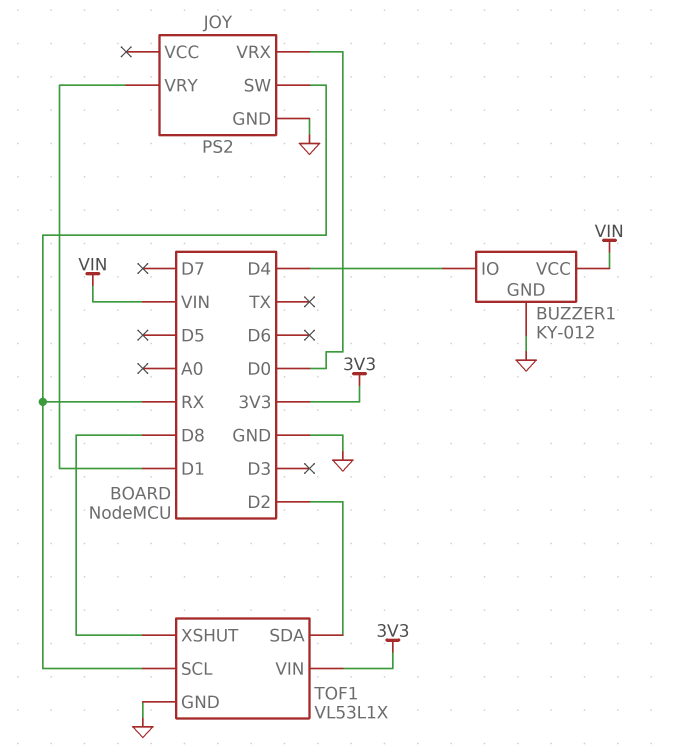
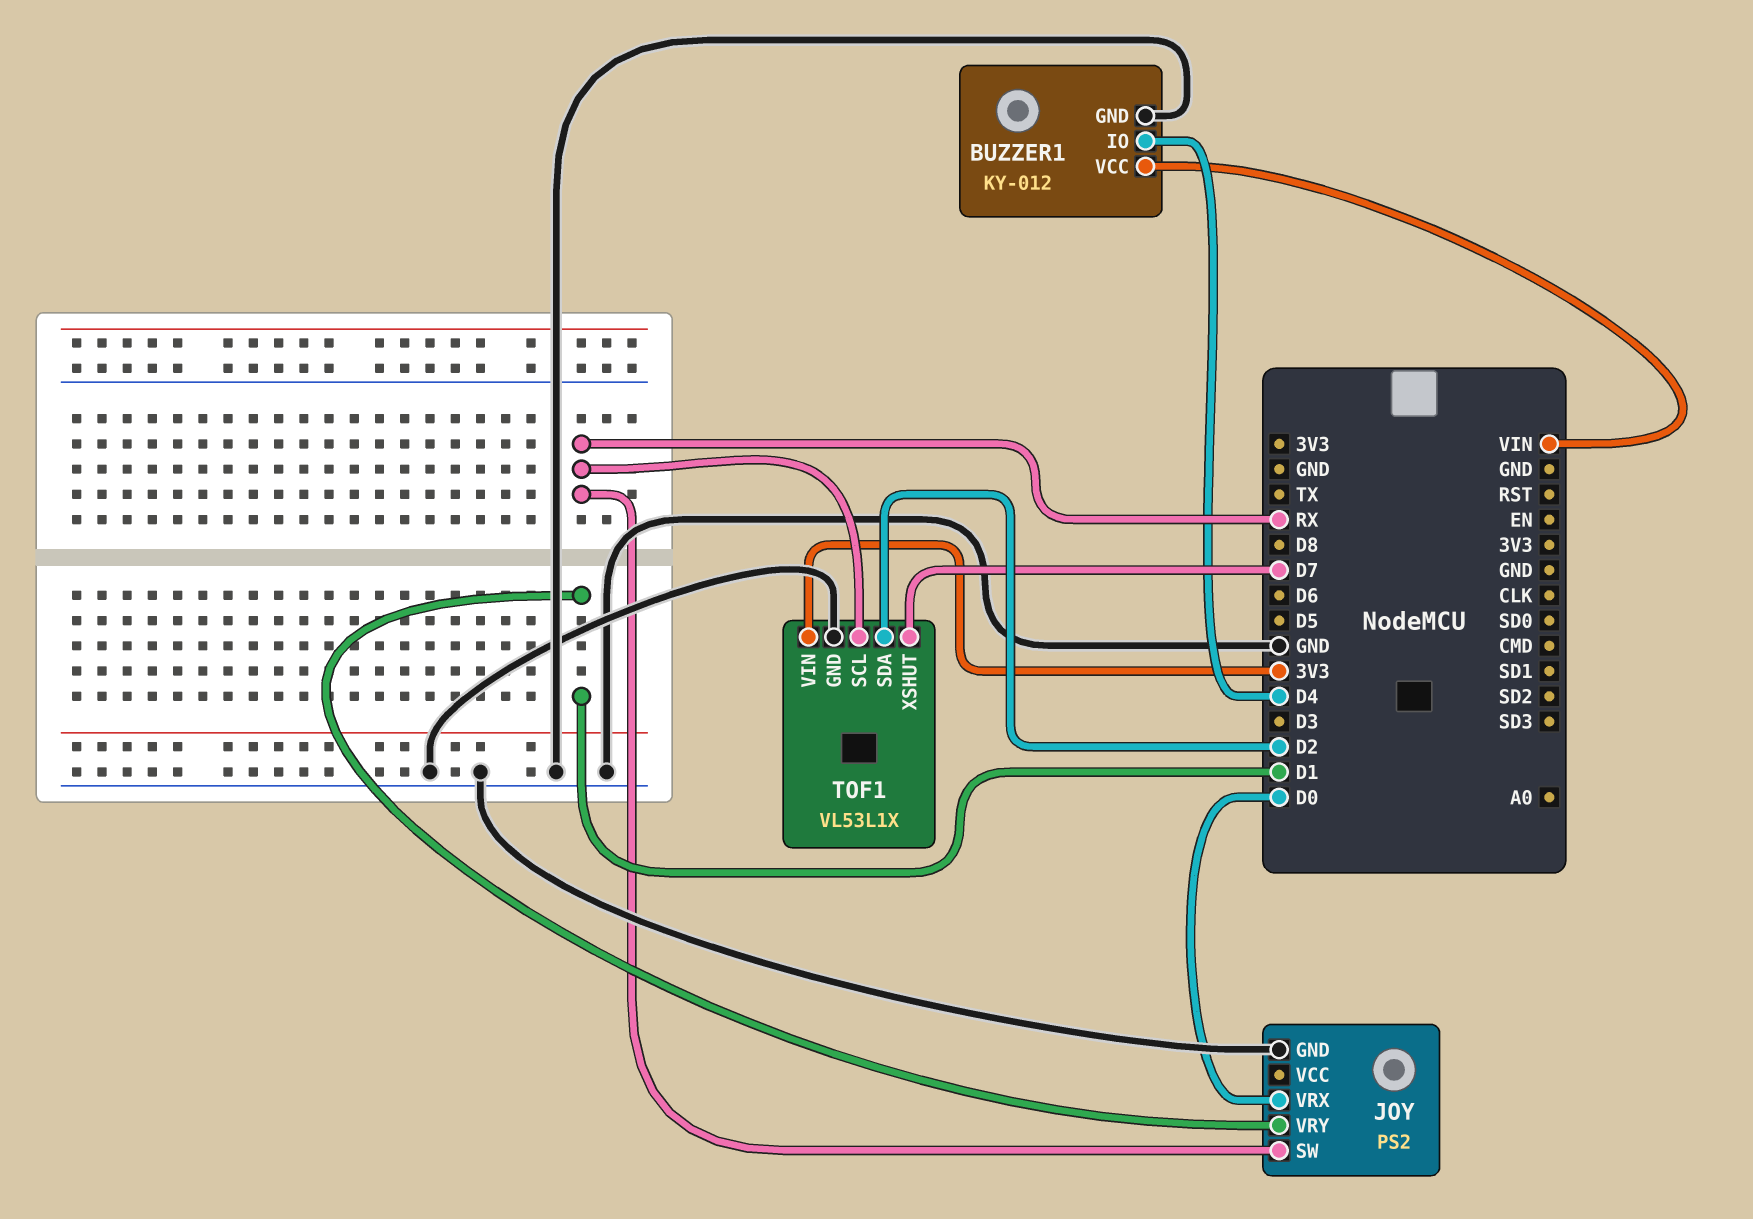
TOF1 pin XSHUT: D8 -> D7

